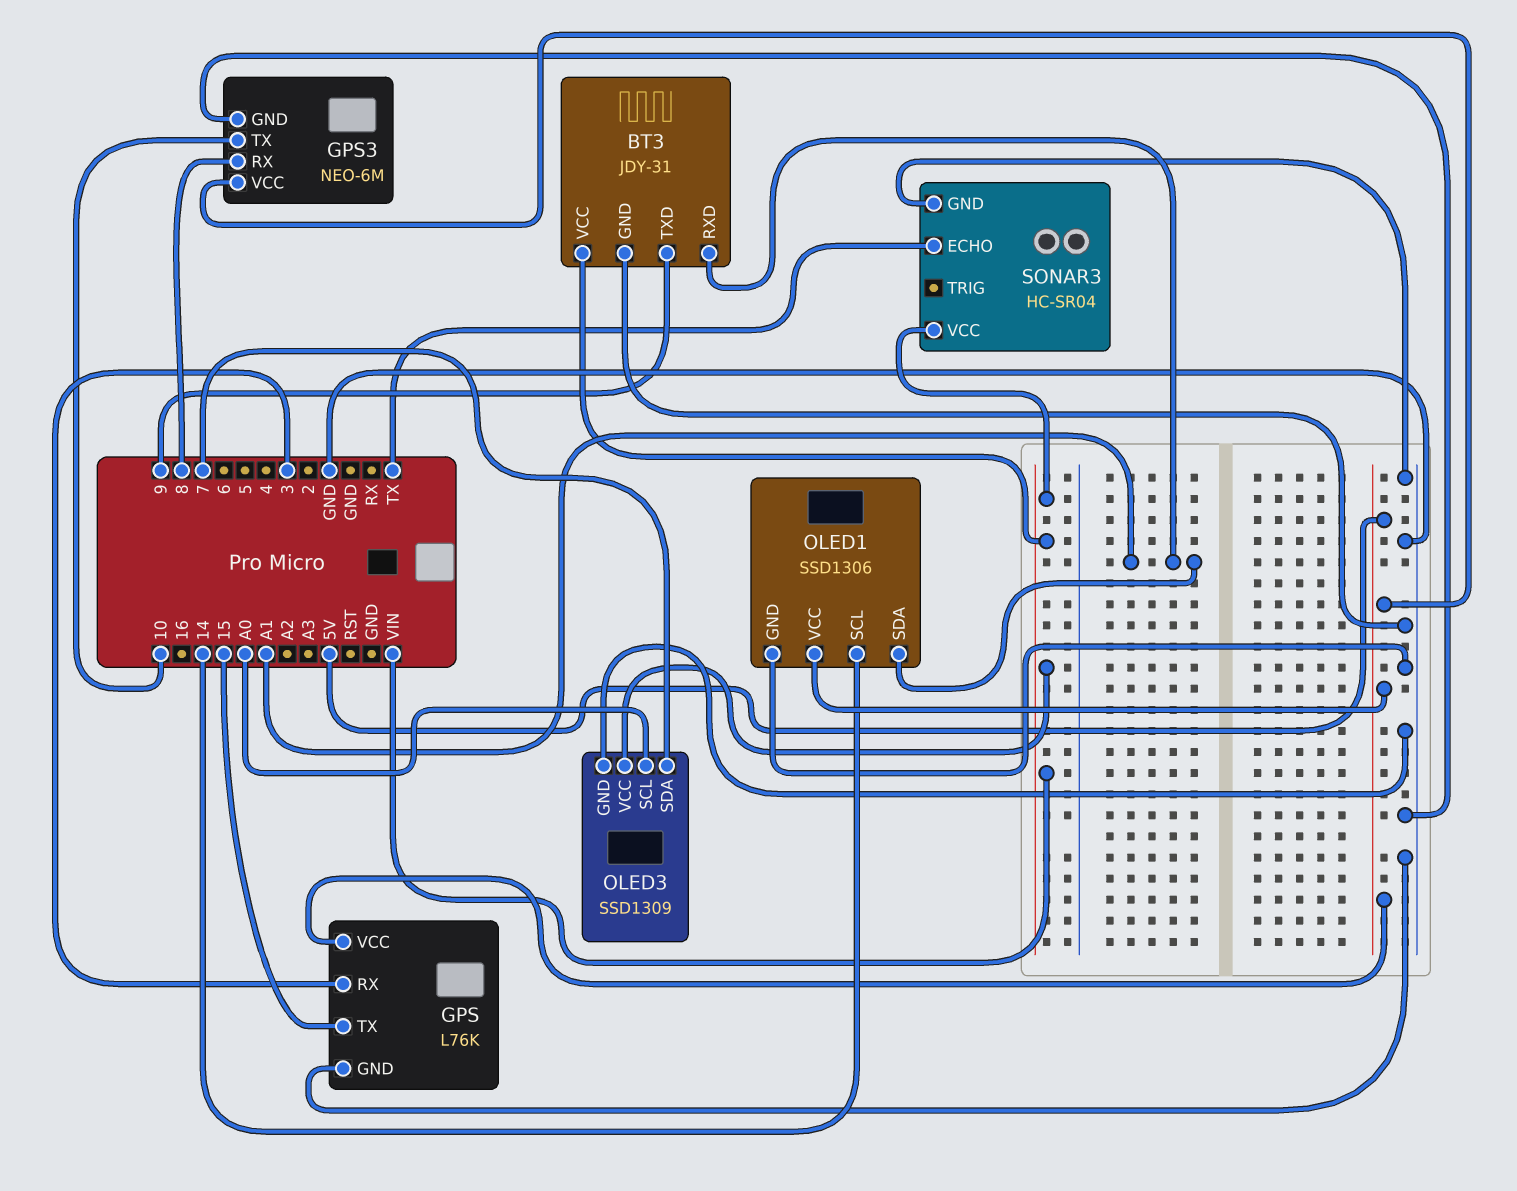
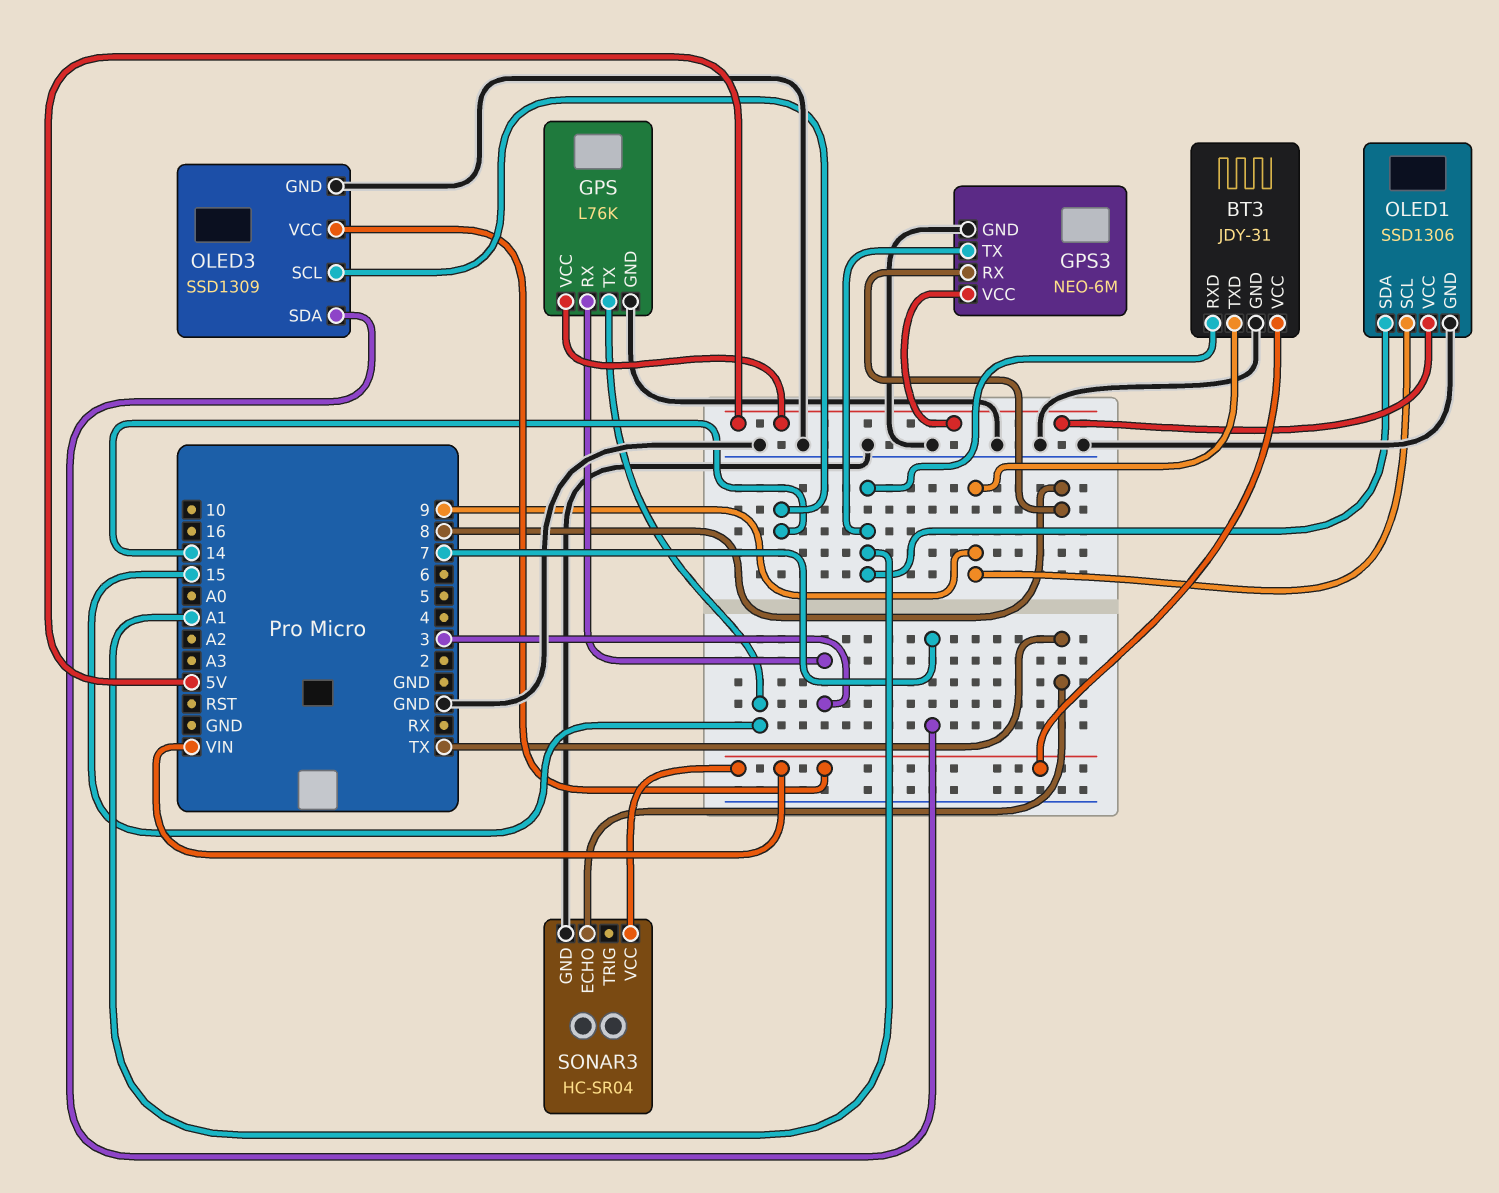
GPS3 pin TX: 10 -> A1
OLED1 pin SCL: 14 -> 9
OLED3 pin SCL: A0 -> 14

